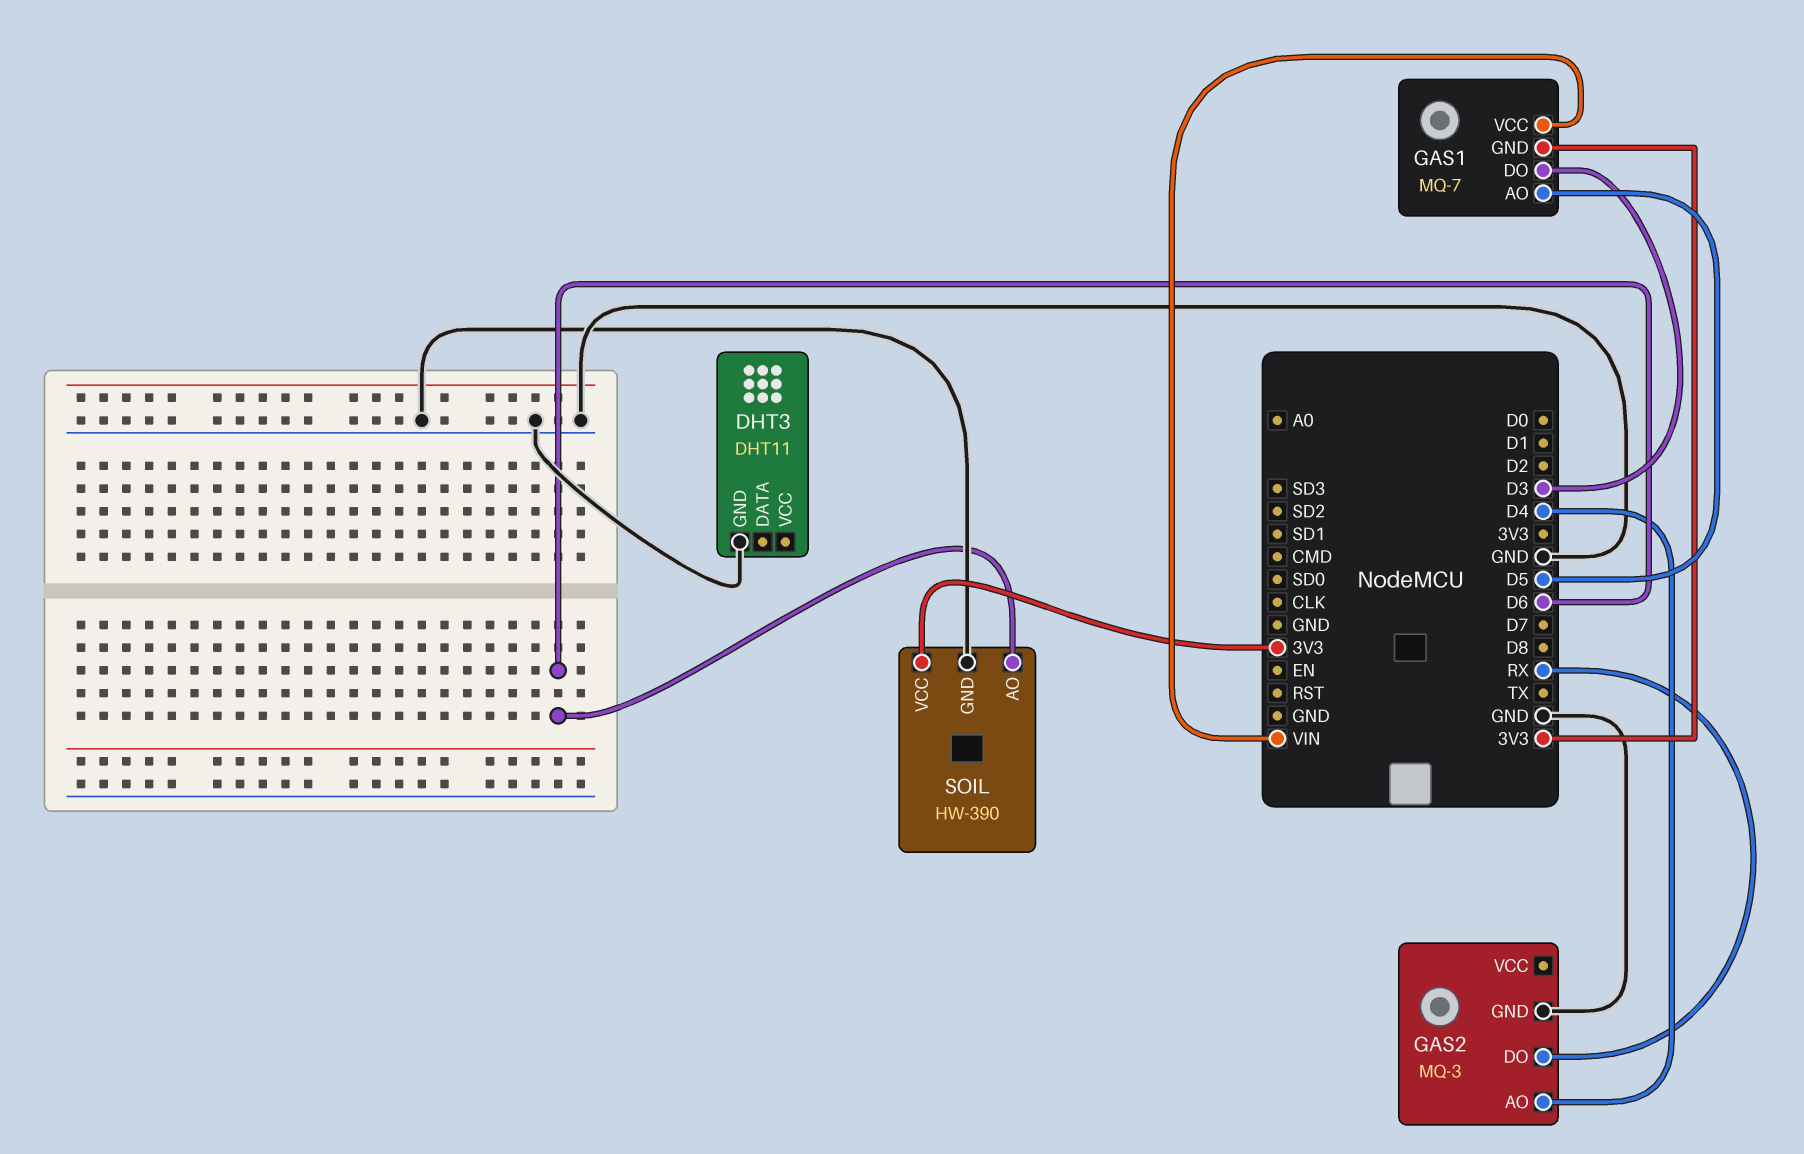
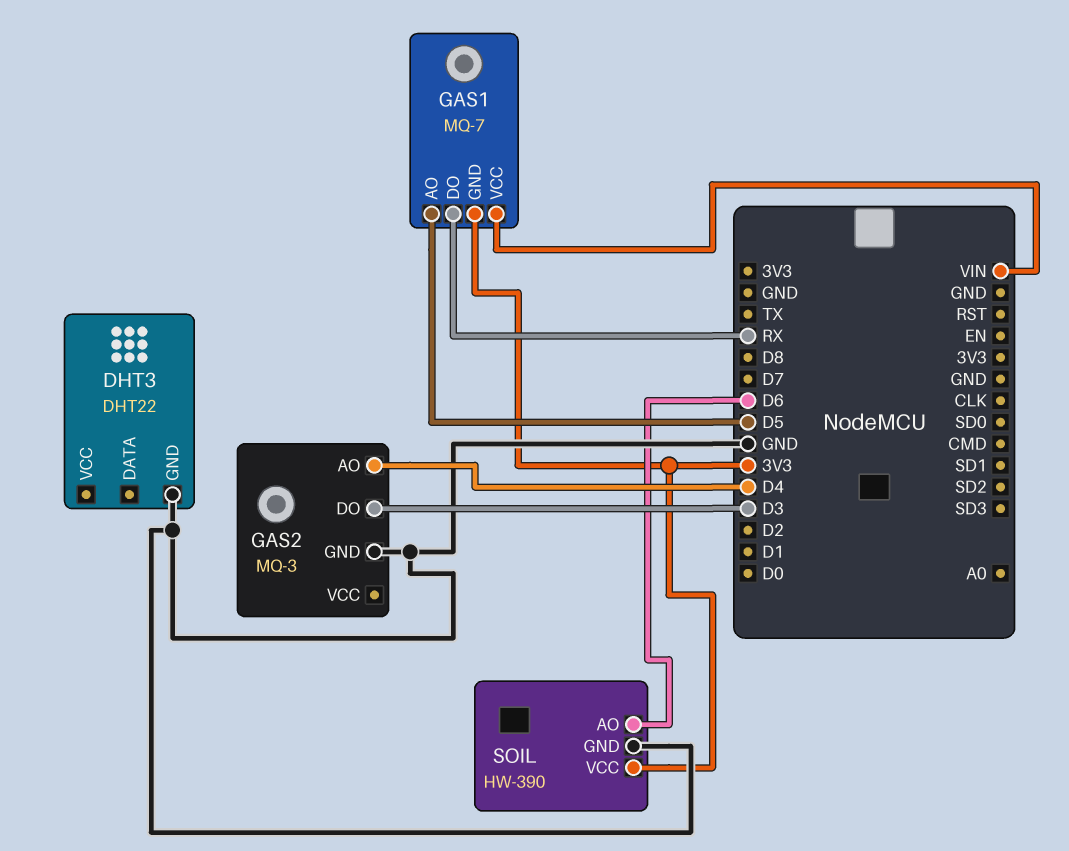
DHT3: DHT11 -> DHT22
GAS1 pin DO: D3 -> RX
GAS2 pin DO: RX -> D3

